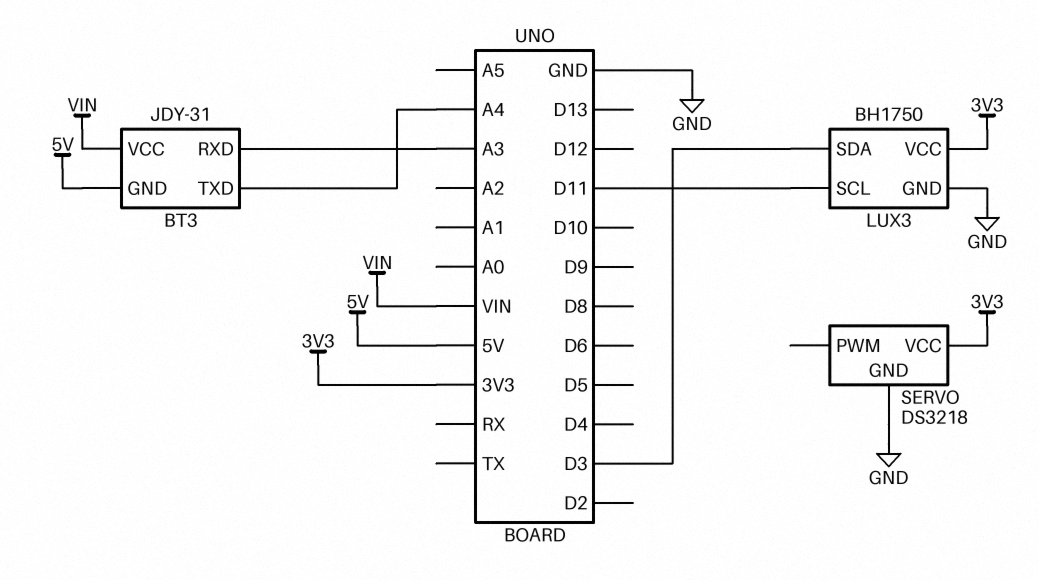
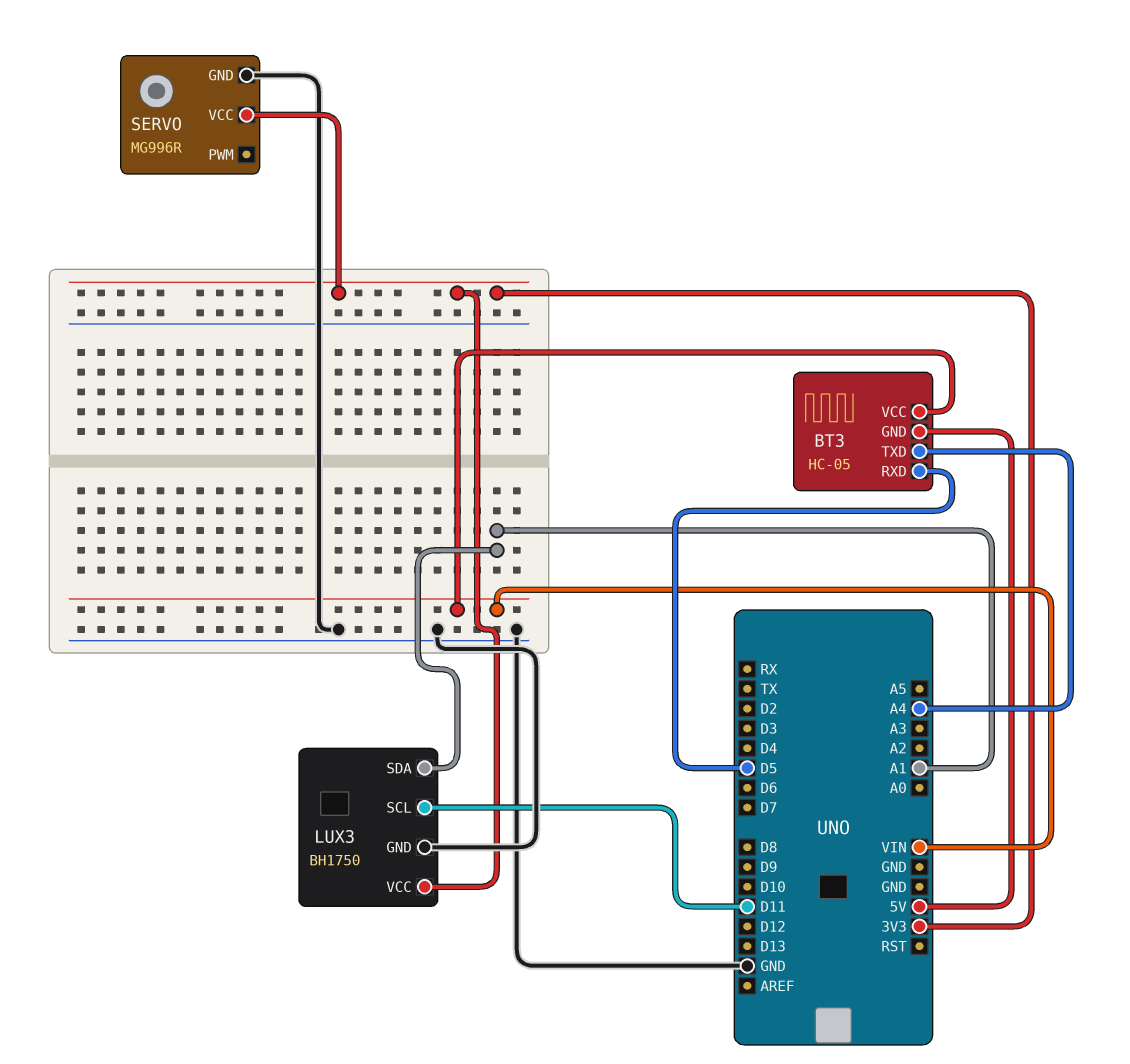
BT3: JDY-31 -> HC-05
BT3 pin RXD: A3 -> D5
LUX3 pin SDA: D3 -> A1
SERVO: DS3218 -> MG996R

